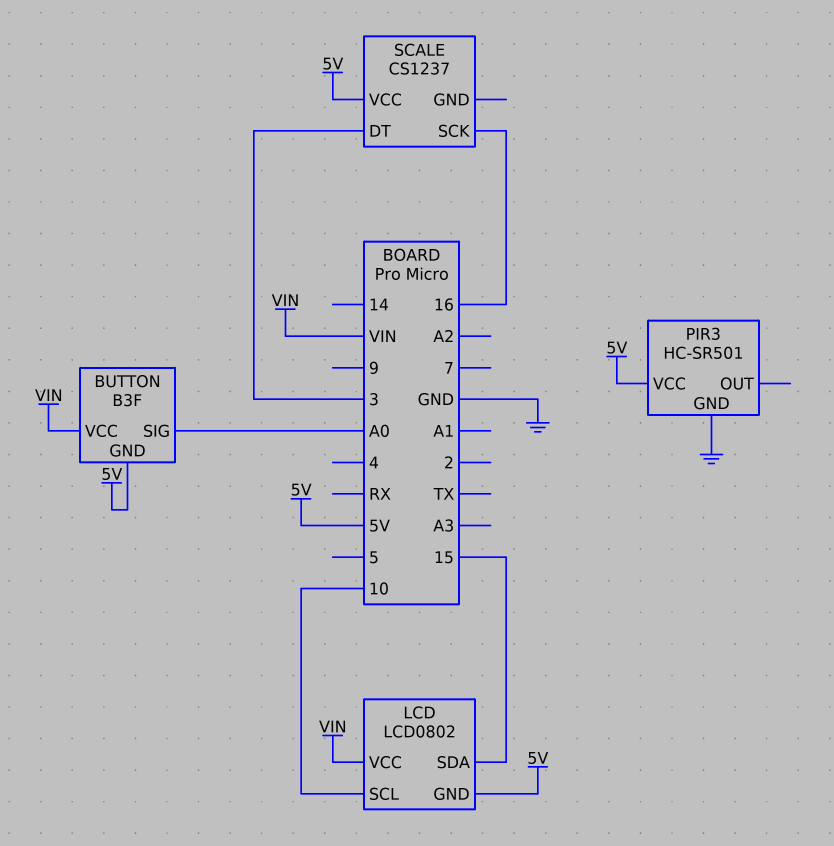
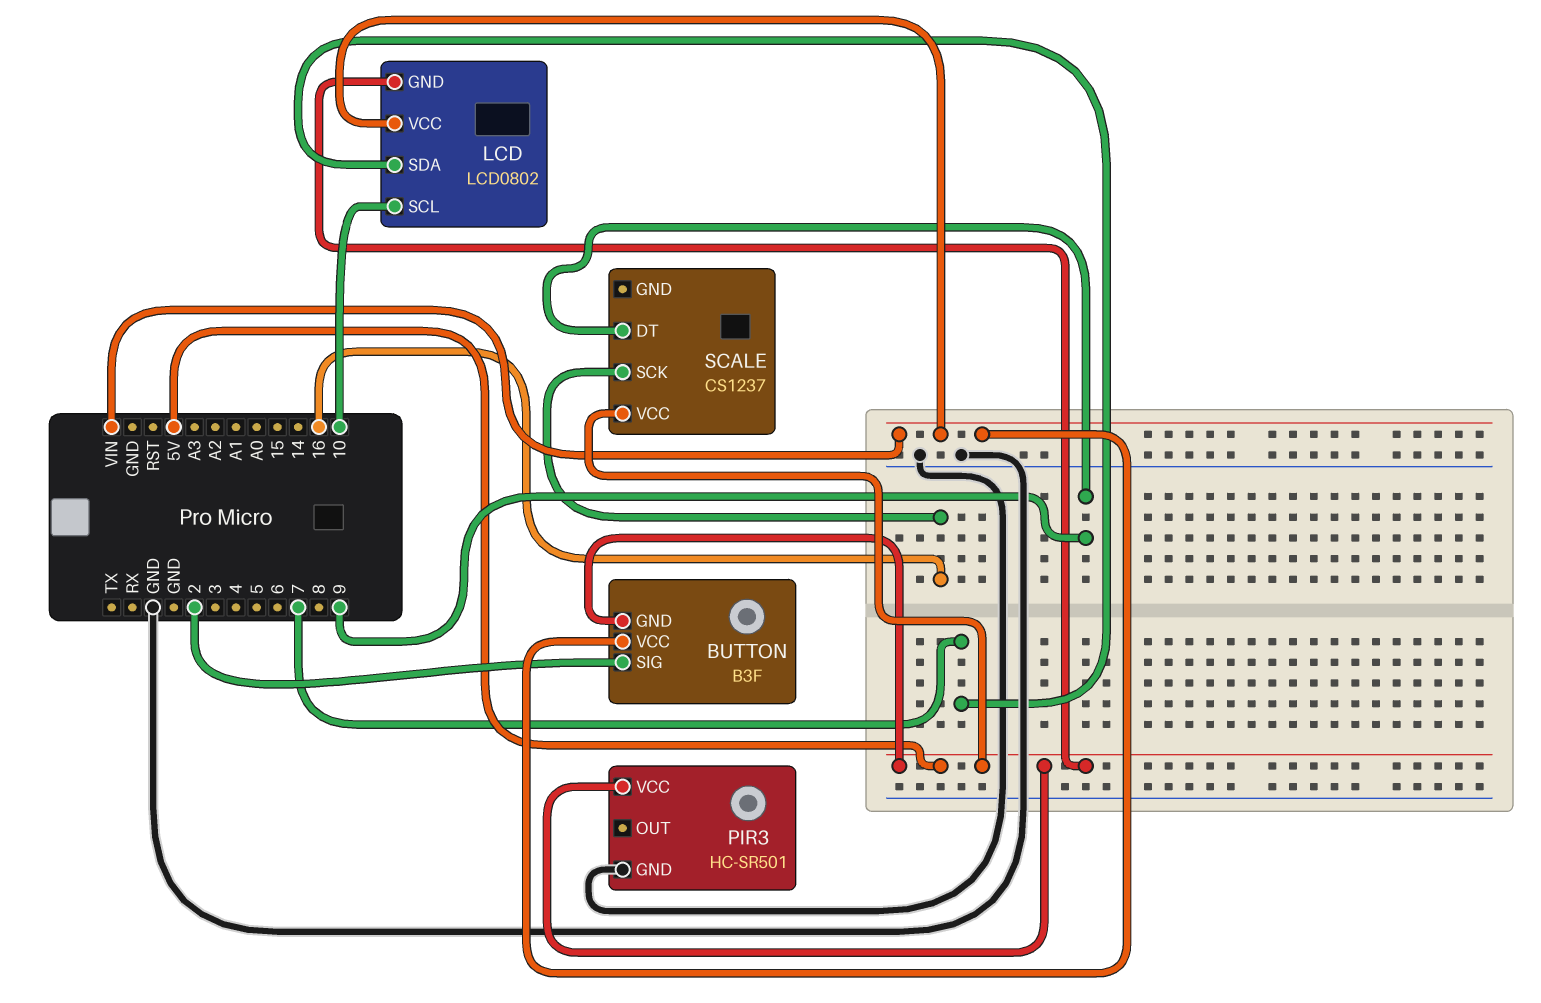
BUTTON pin SIG: A0 -> 2
LCD pin SDA: 15 -> 7
SCALE pin DT: 3 -> 9

